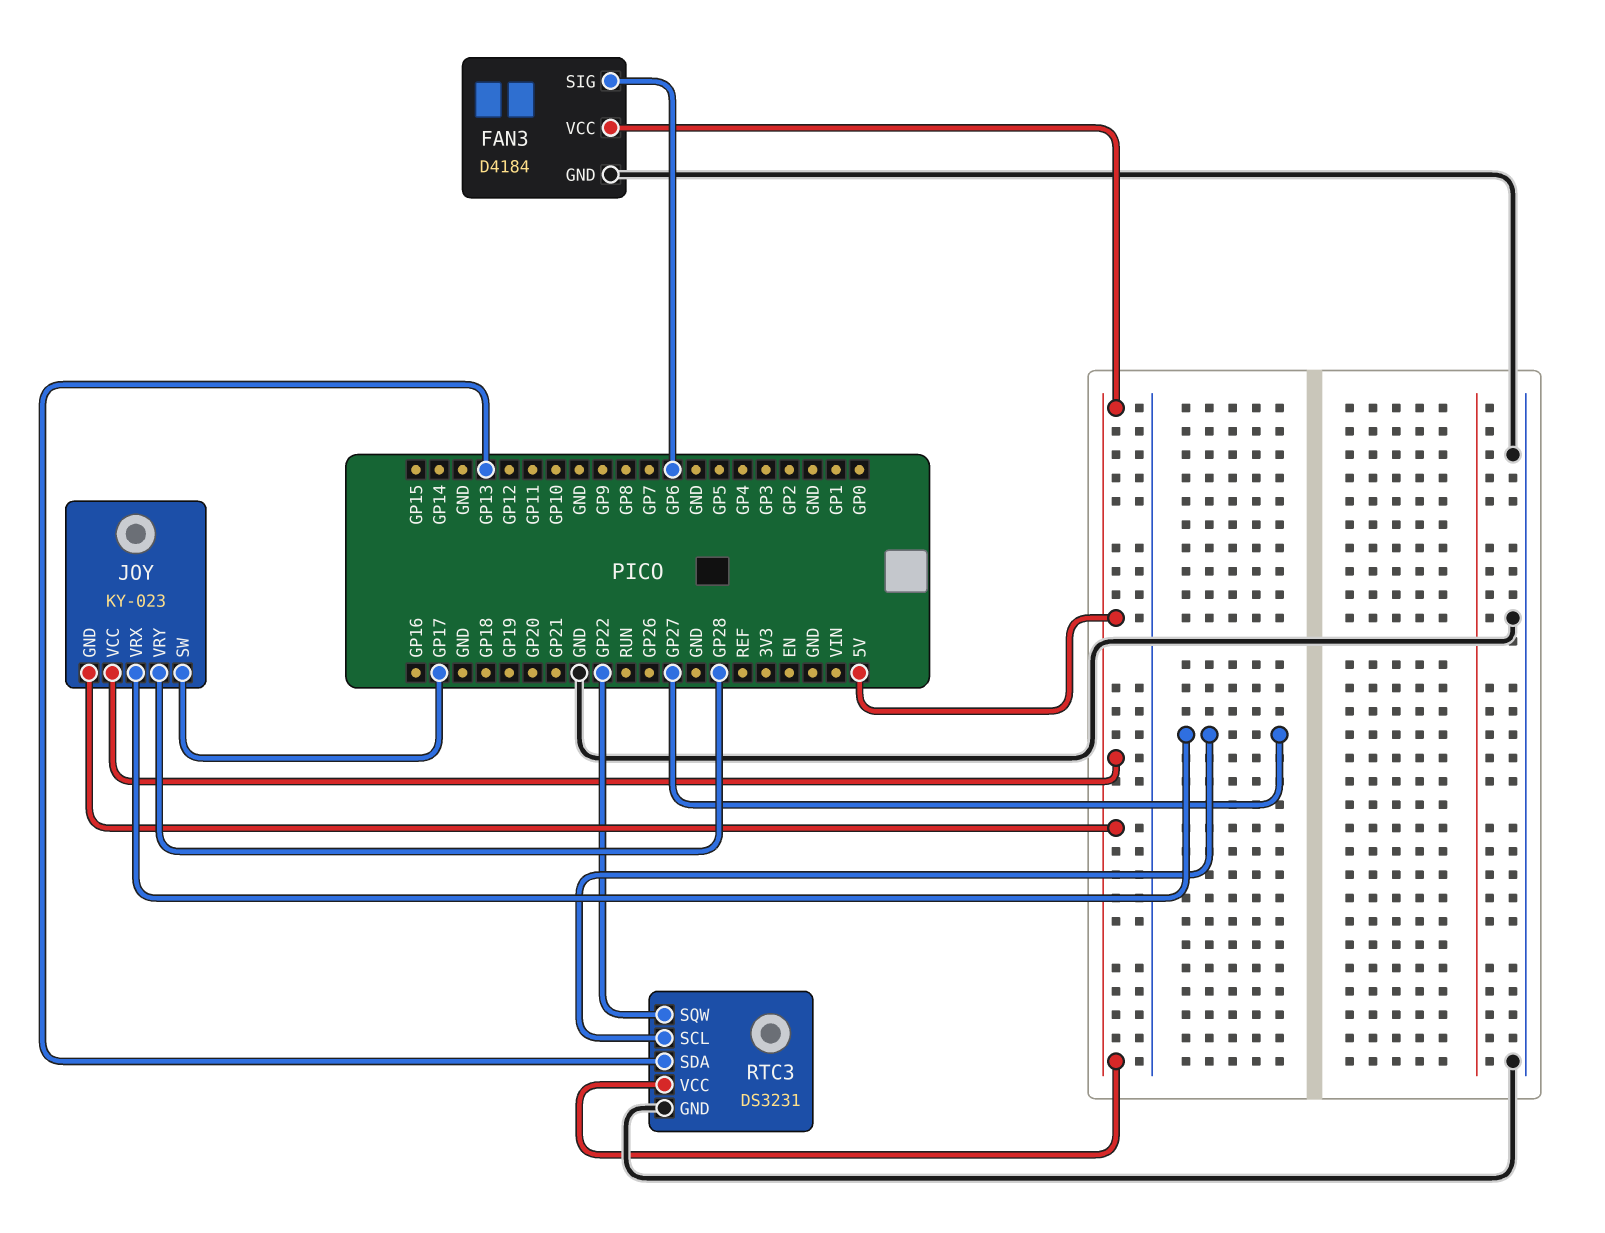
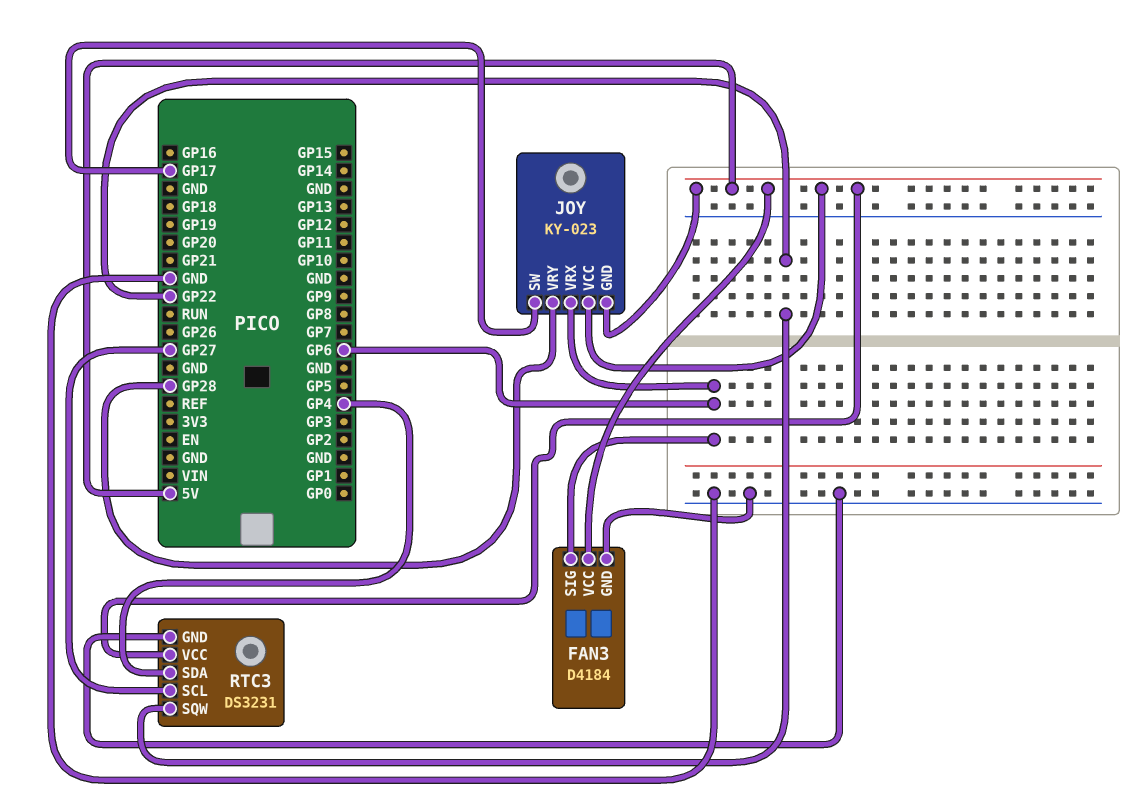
JOY pin VRX: GP27 -> GP6
RTC3 pin SDA: GP13 -> GP4

